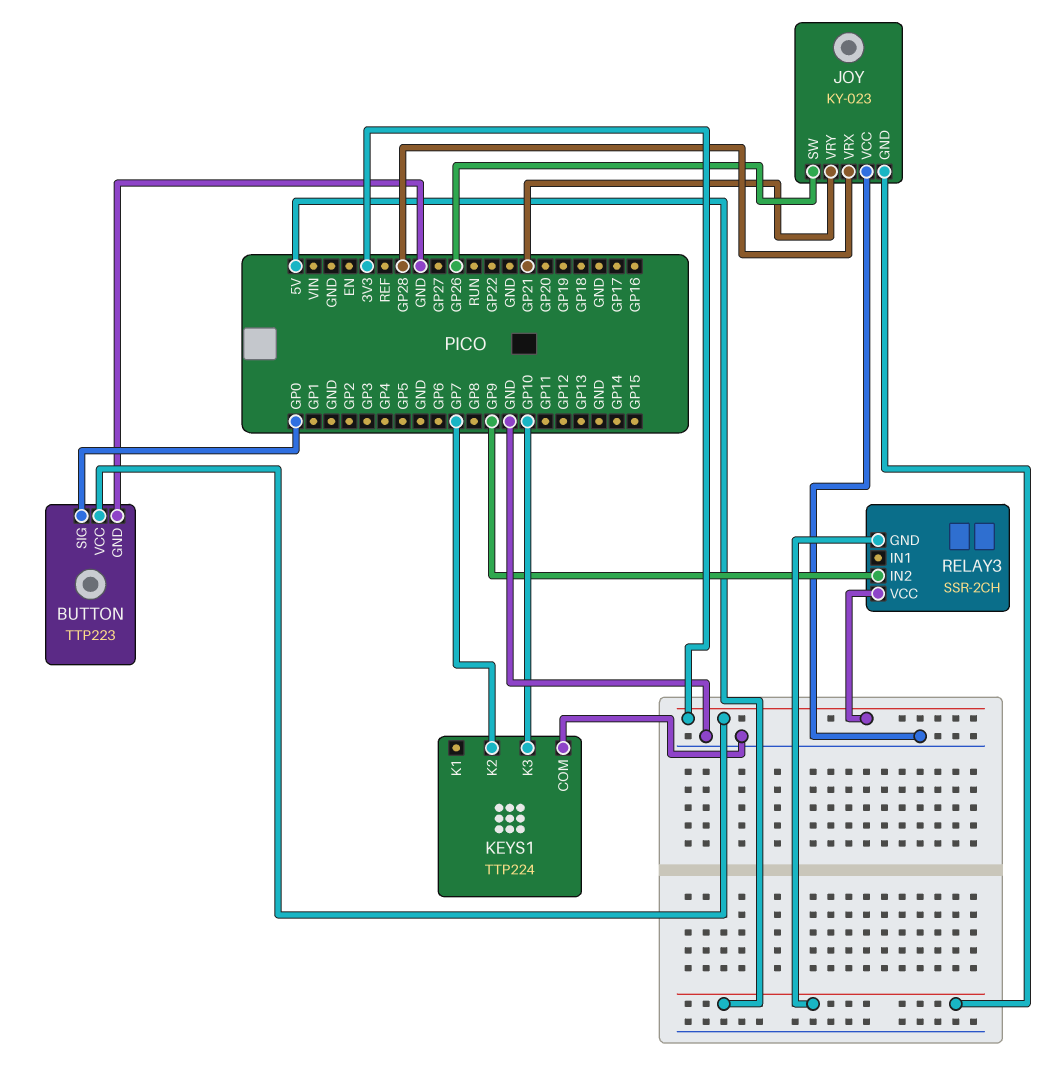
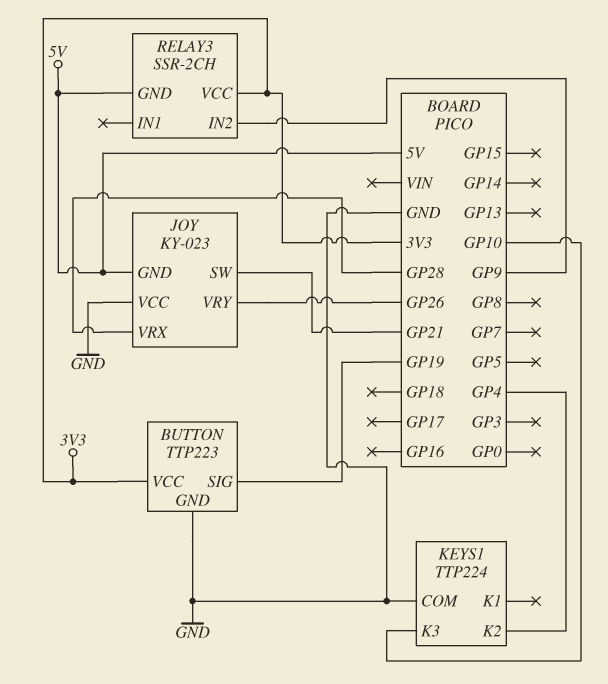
BUTTON pin SIG: GP0 -> GP19
JOY pin SW: GP26 -> GP21
JOY pin VRY: GP21 -> GP26
KEYS1 pin K2: GP7 -> GP4

